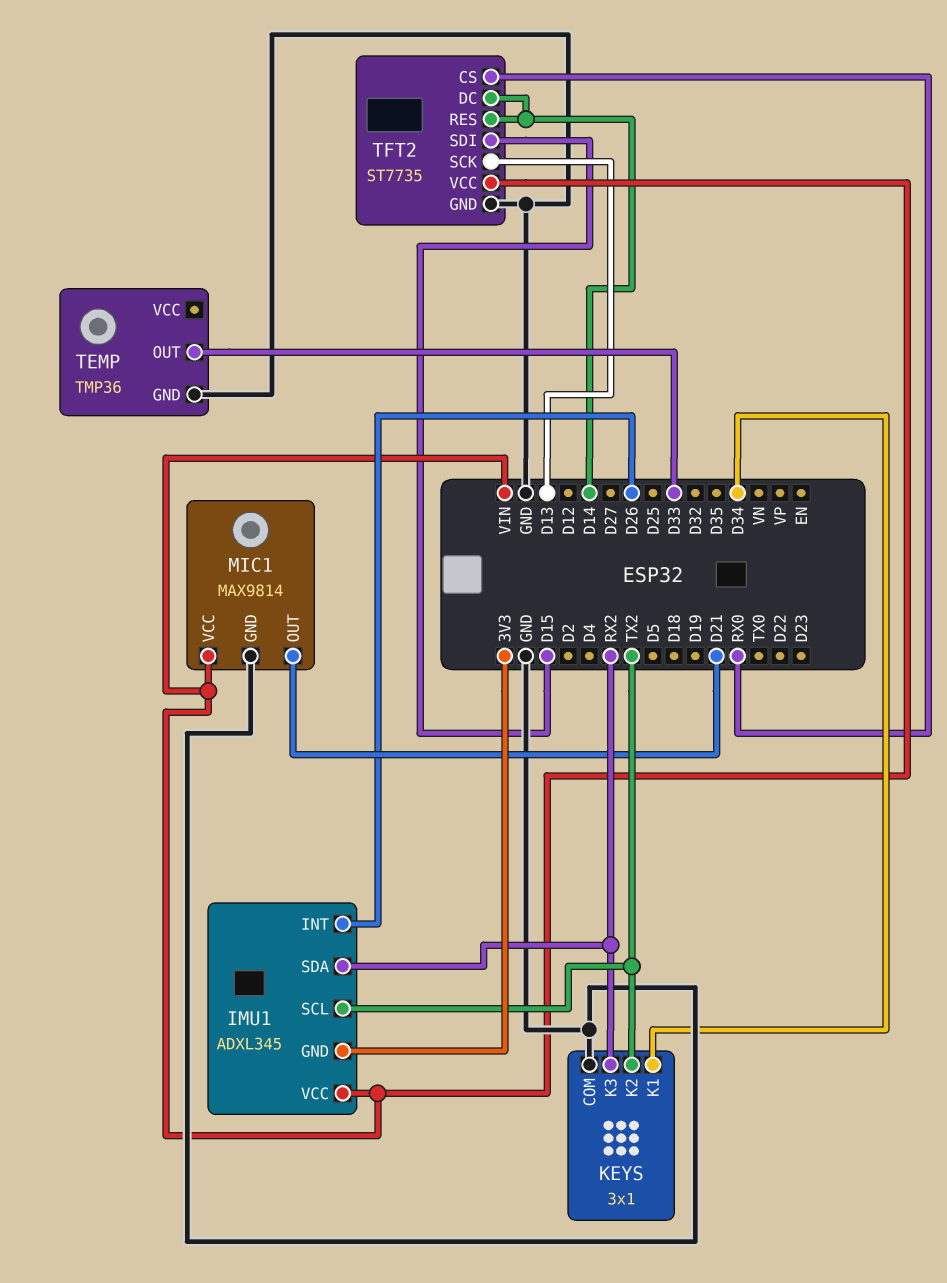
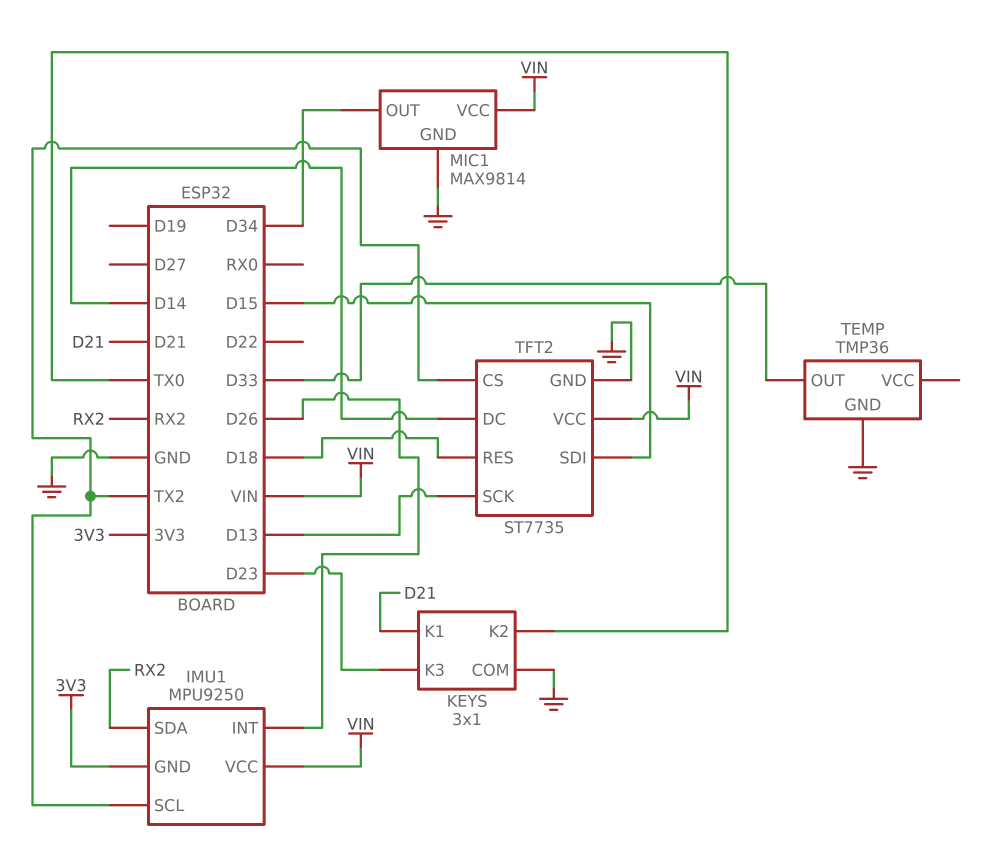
IMU1: ADXL345 -> MPU9250
KEYS pin K1: D34 -> D21
KEYS pin K2: TX2 -> TX0
KEYS pin K3: RX2 -> D23
MIC1 pin OUT: D21 -> D34
TFT2 pin CS: RX0 -> TX2
TFT2 pin RES: D14 -> D18

